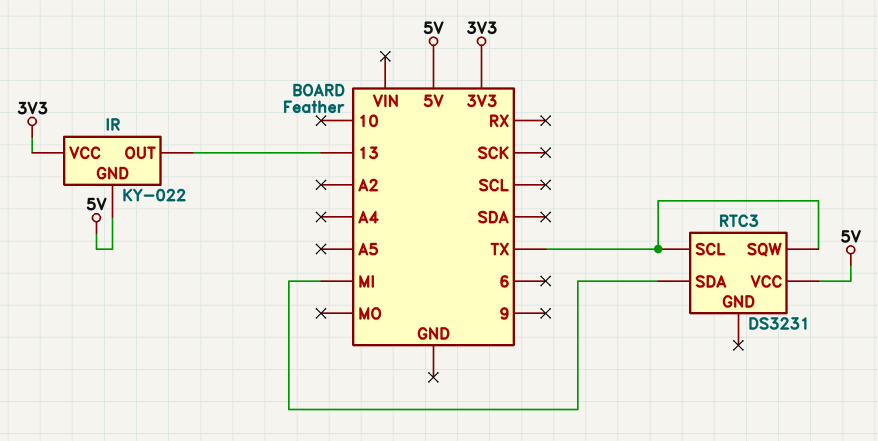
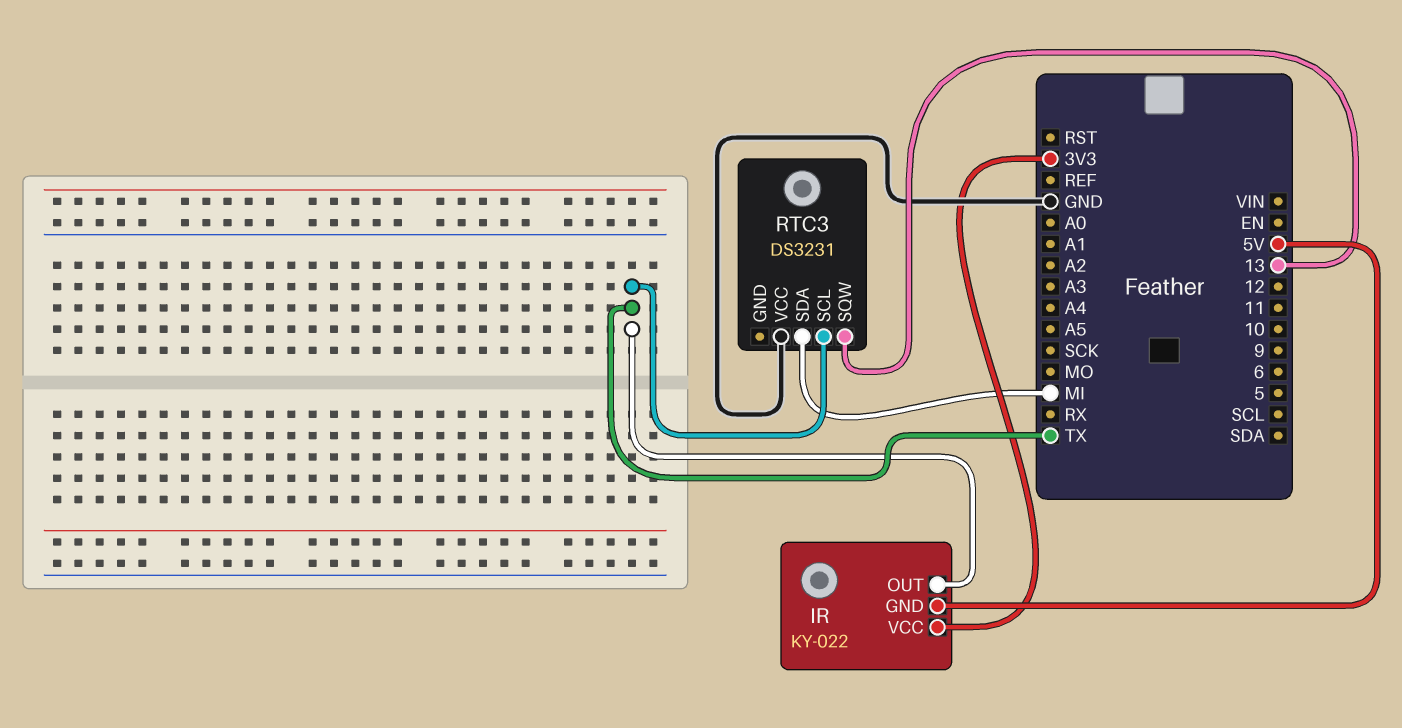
IR pin OUT: 13 -> TX
RTC3 pin SQW: TX -> 13
RTC3 pin VCC: 5V -> GND

